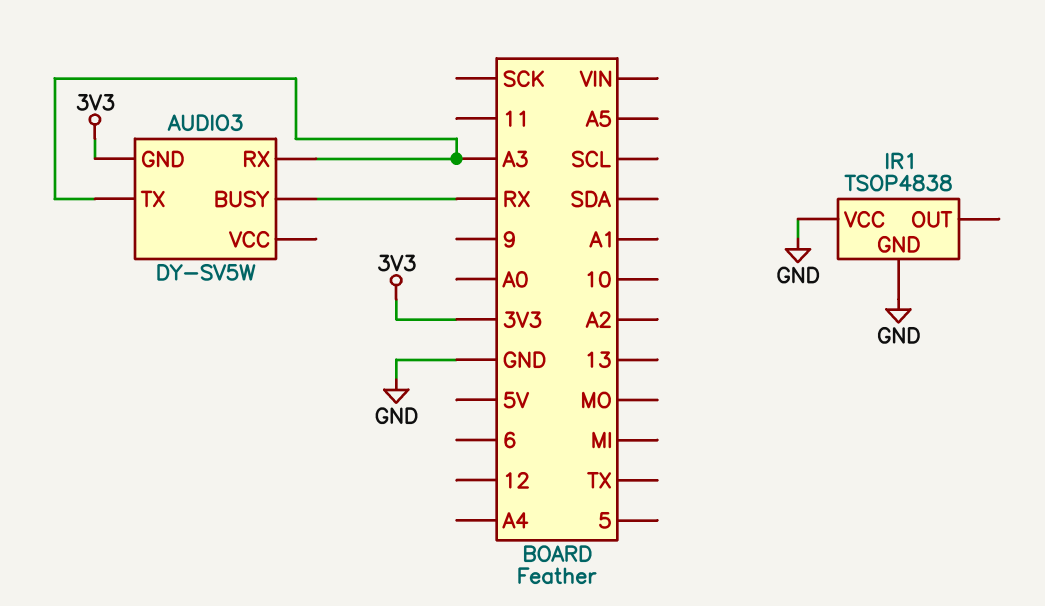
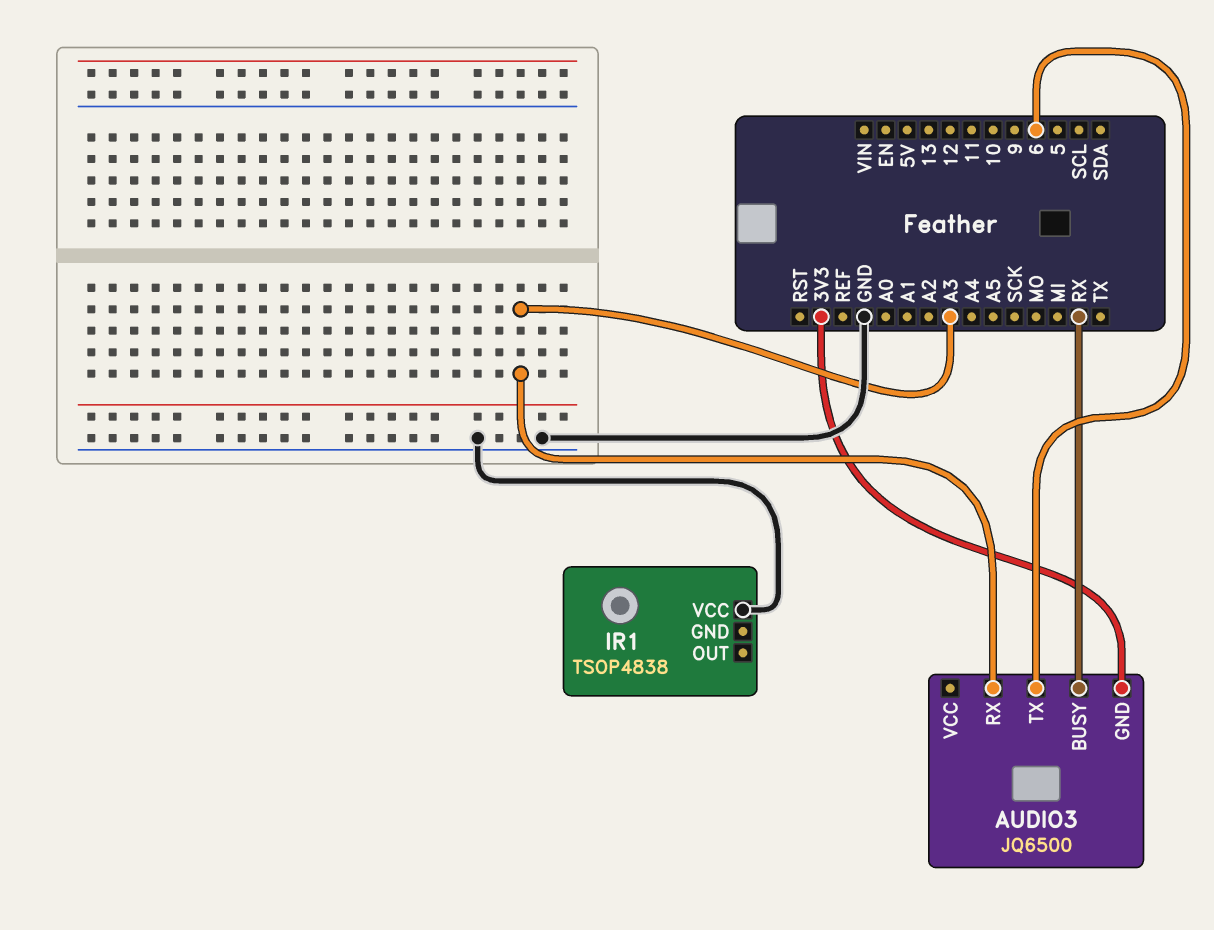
AUDIO3: DY-SV5W -> JQ6500
AUDIO3 pin TX: A3 -> 6
IR1 pin GND: GND -> none

